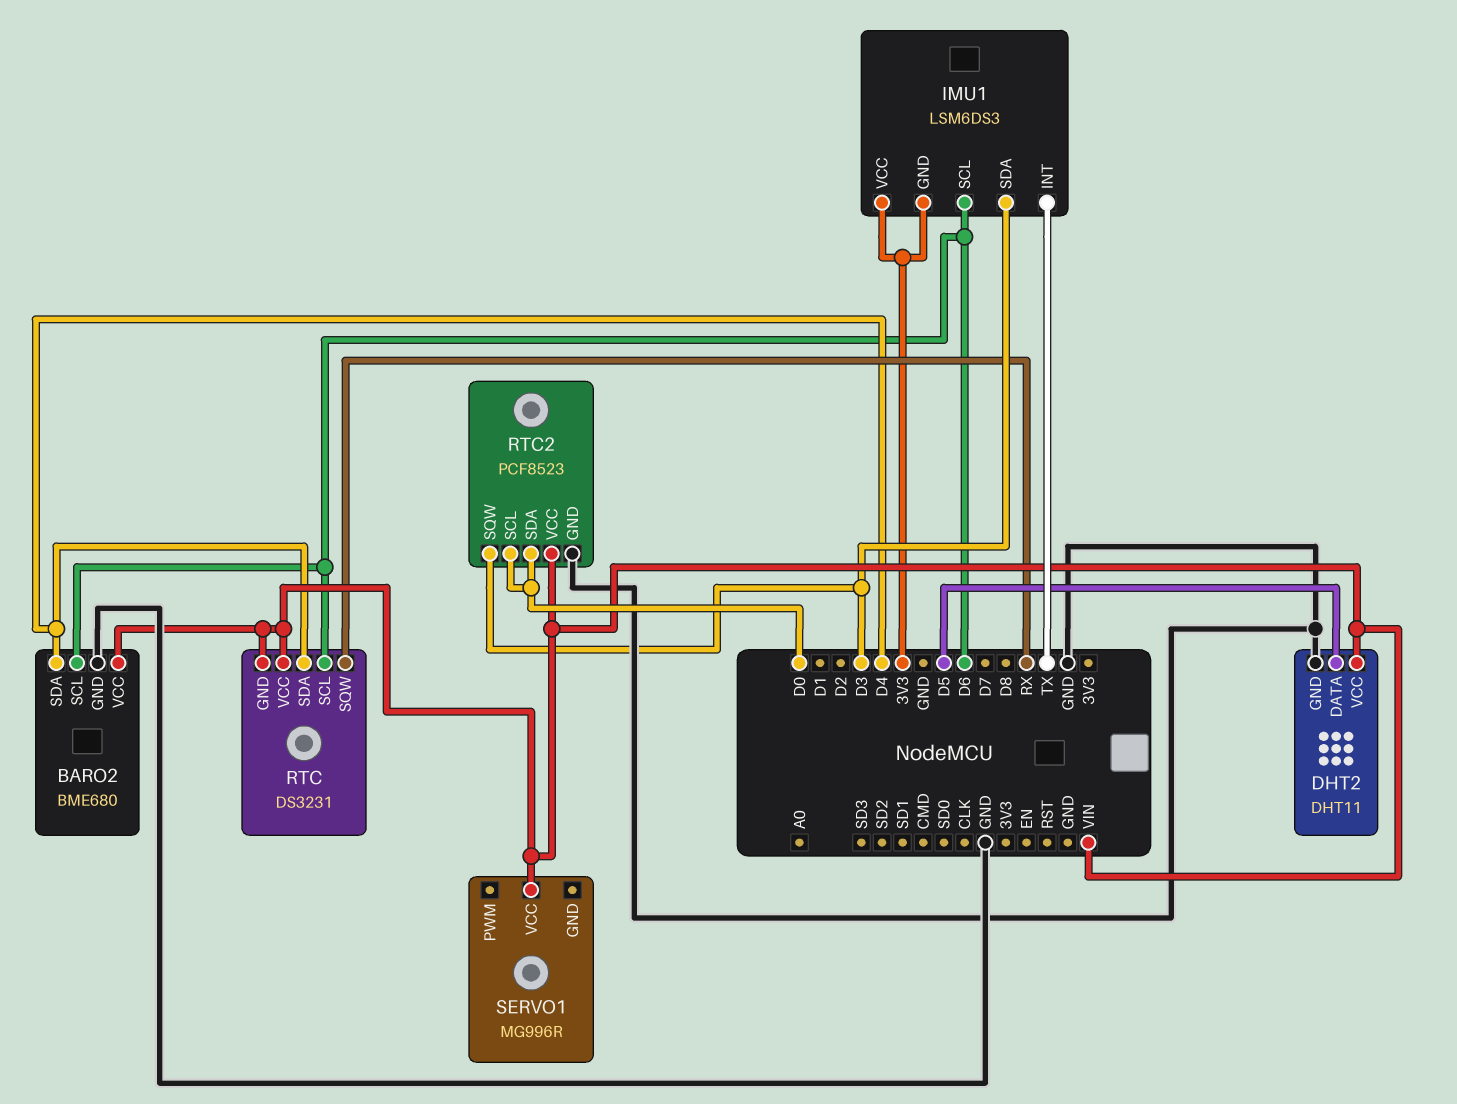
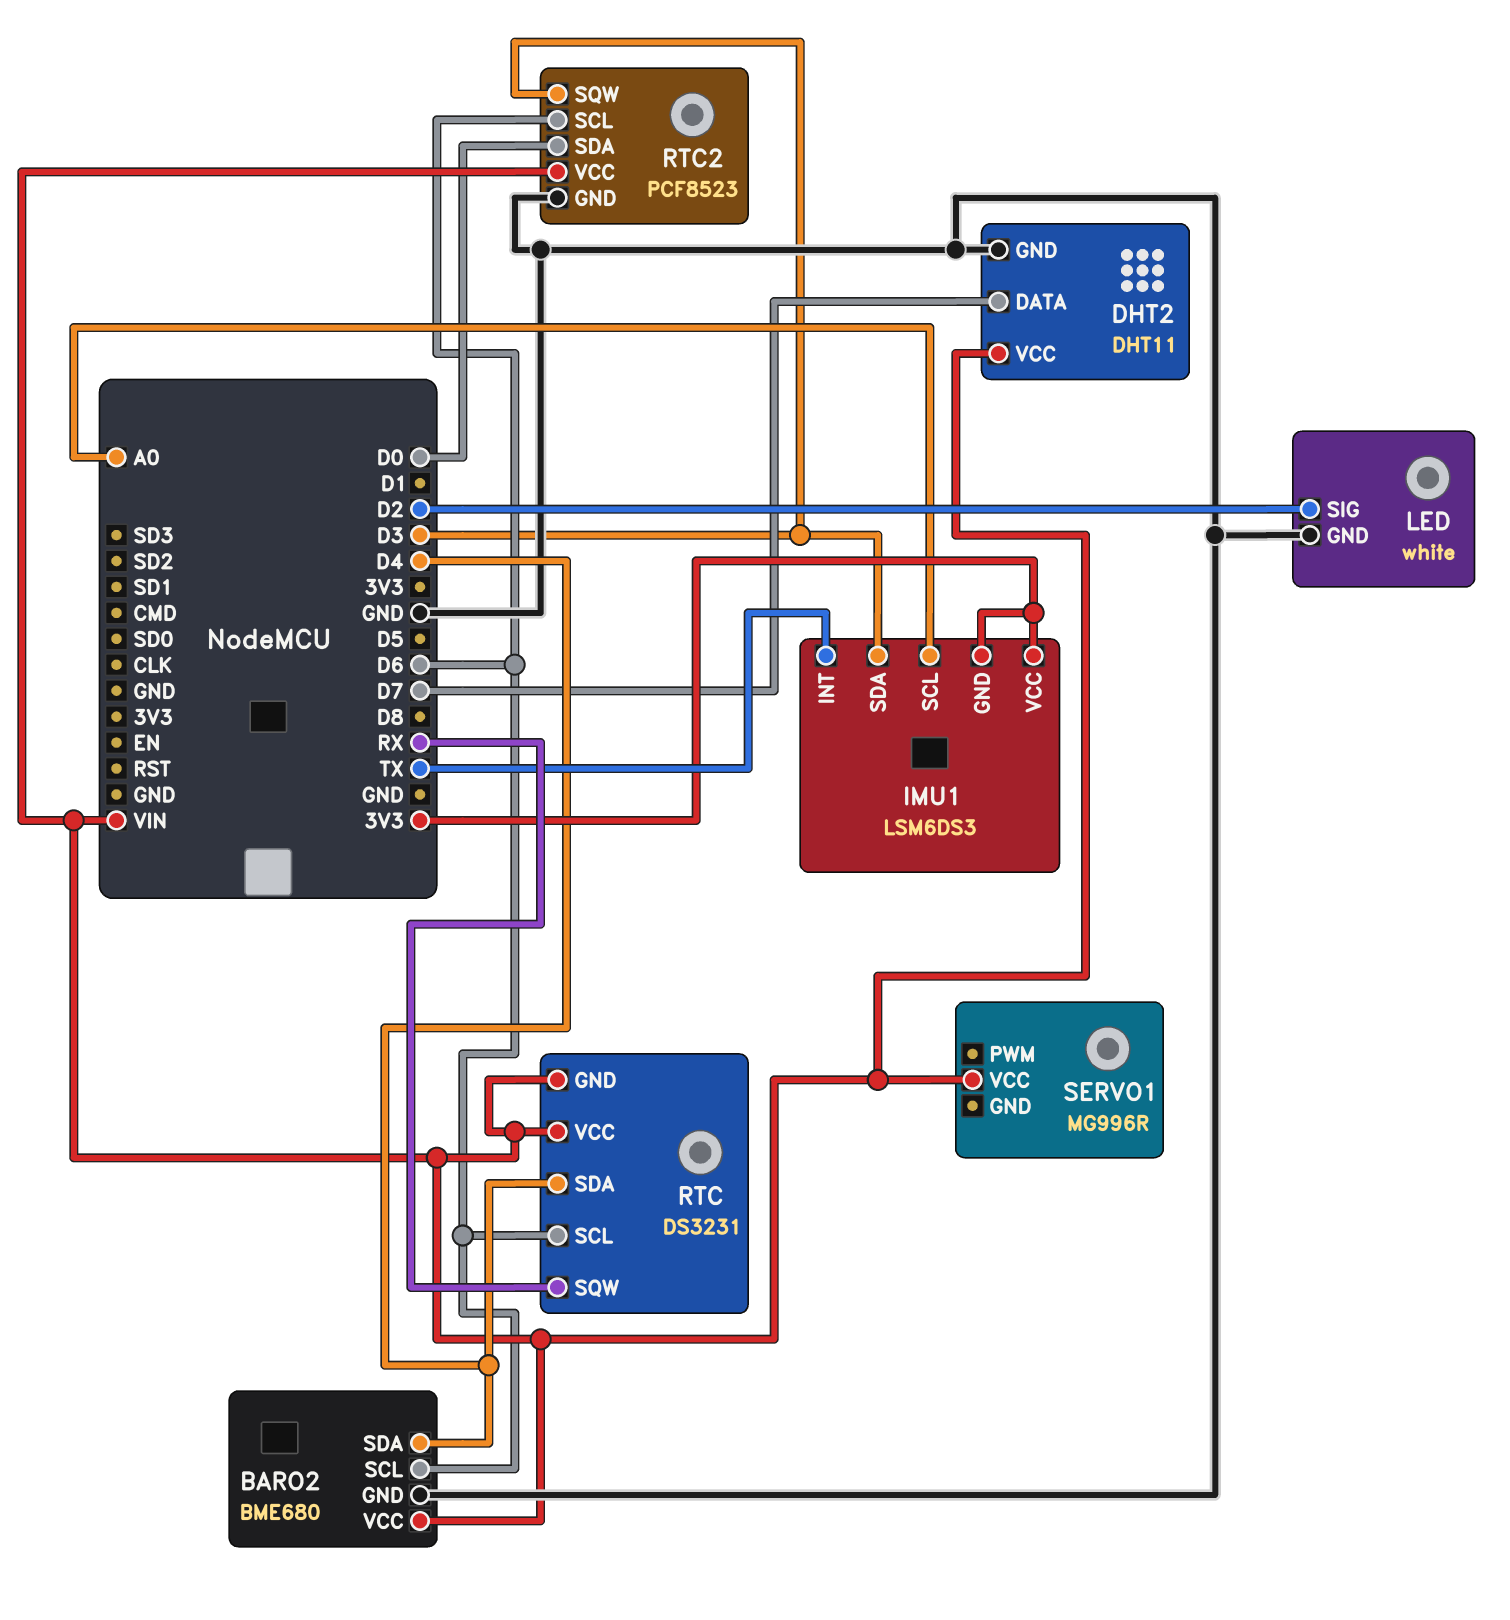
DHT2 pin DATA: D5 -> D7
IMU1 pin SCL: D6 -> A0
LED: none -> white
LED pin GND: none -> GND
LED pin SIG: none -> D2
RTC2 pin SCL: D0 -> D6

